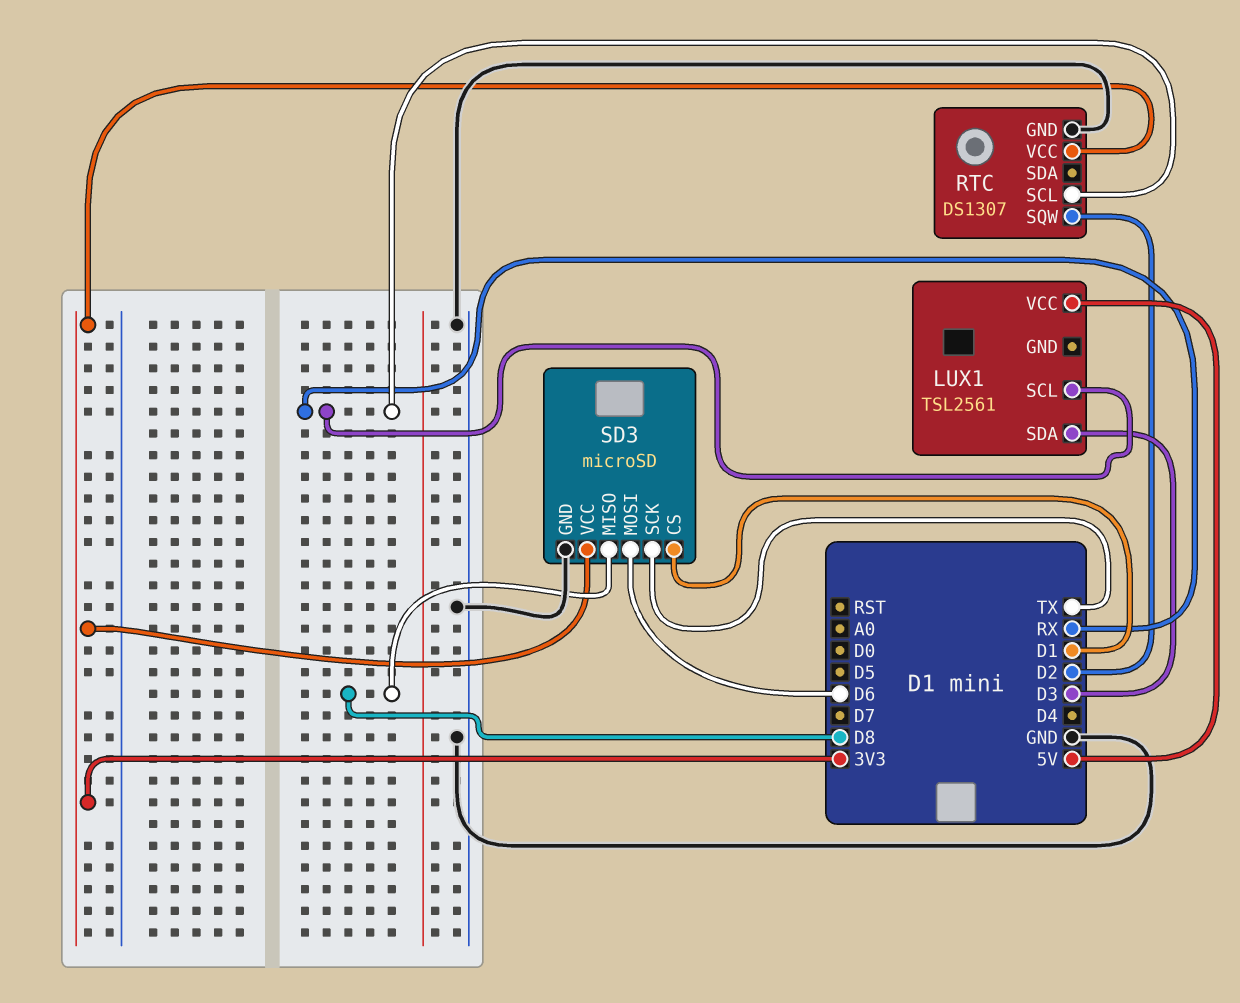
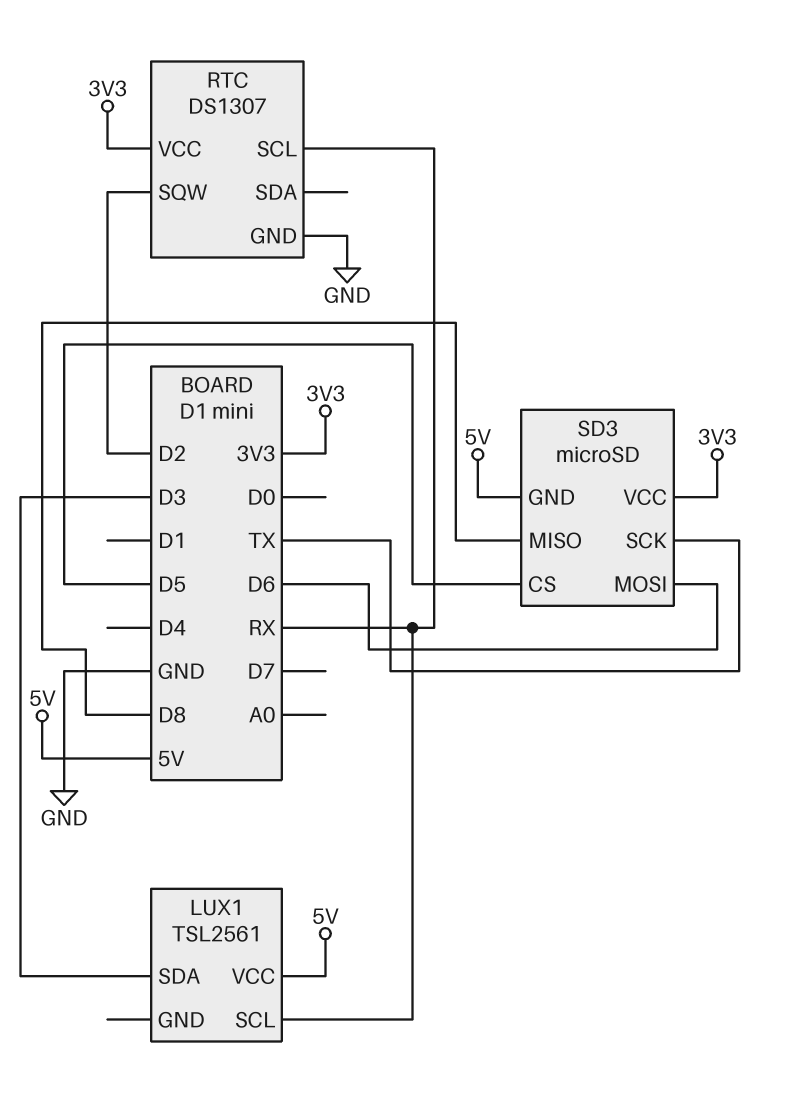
SD3 pin CS: D1 -> D5
SD3 pin GND: GND -> 5V

